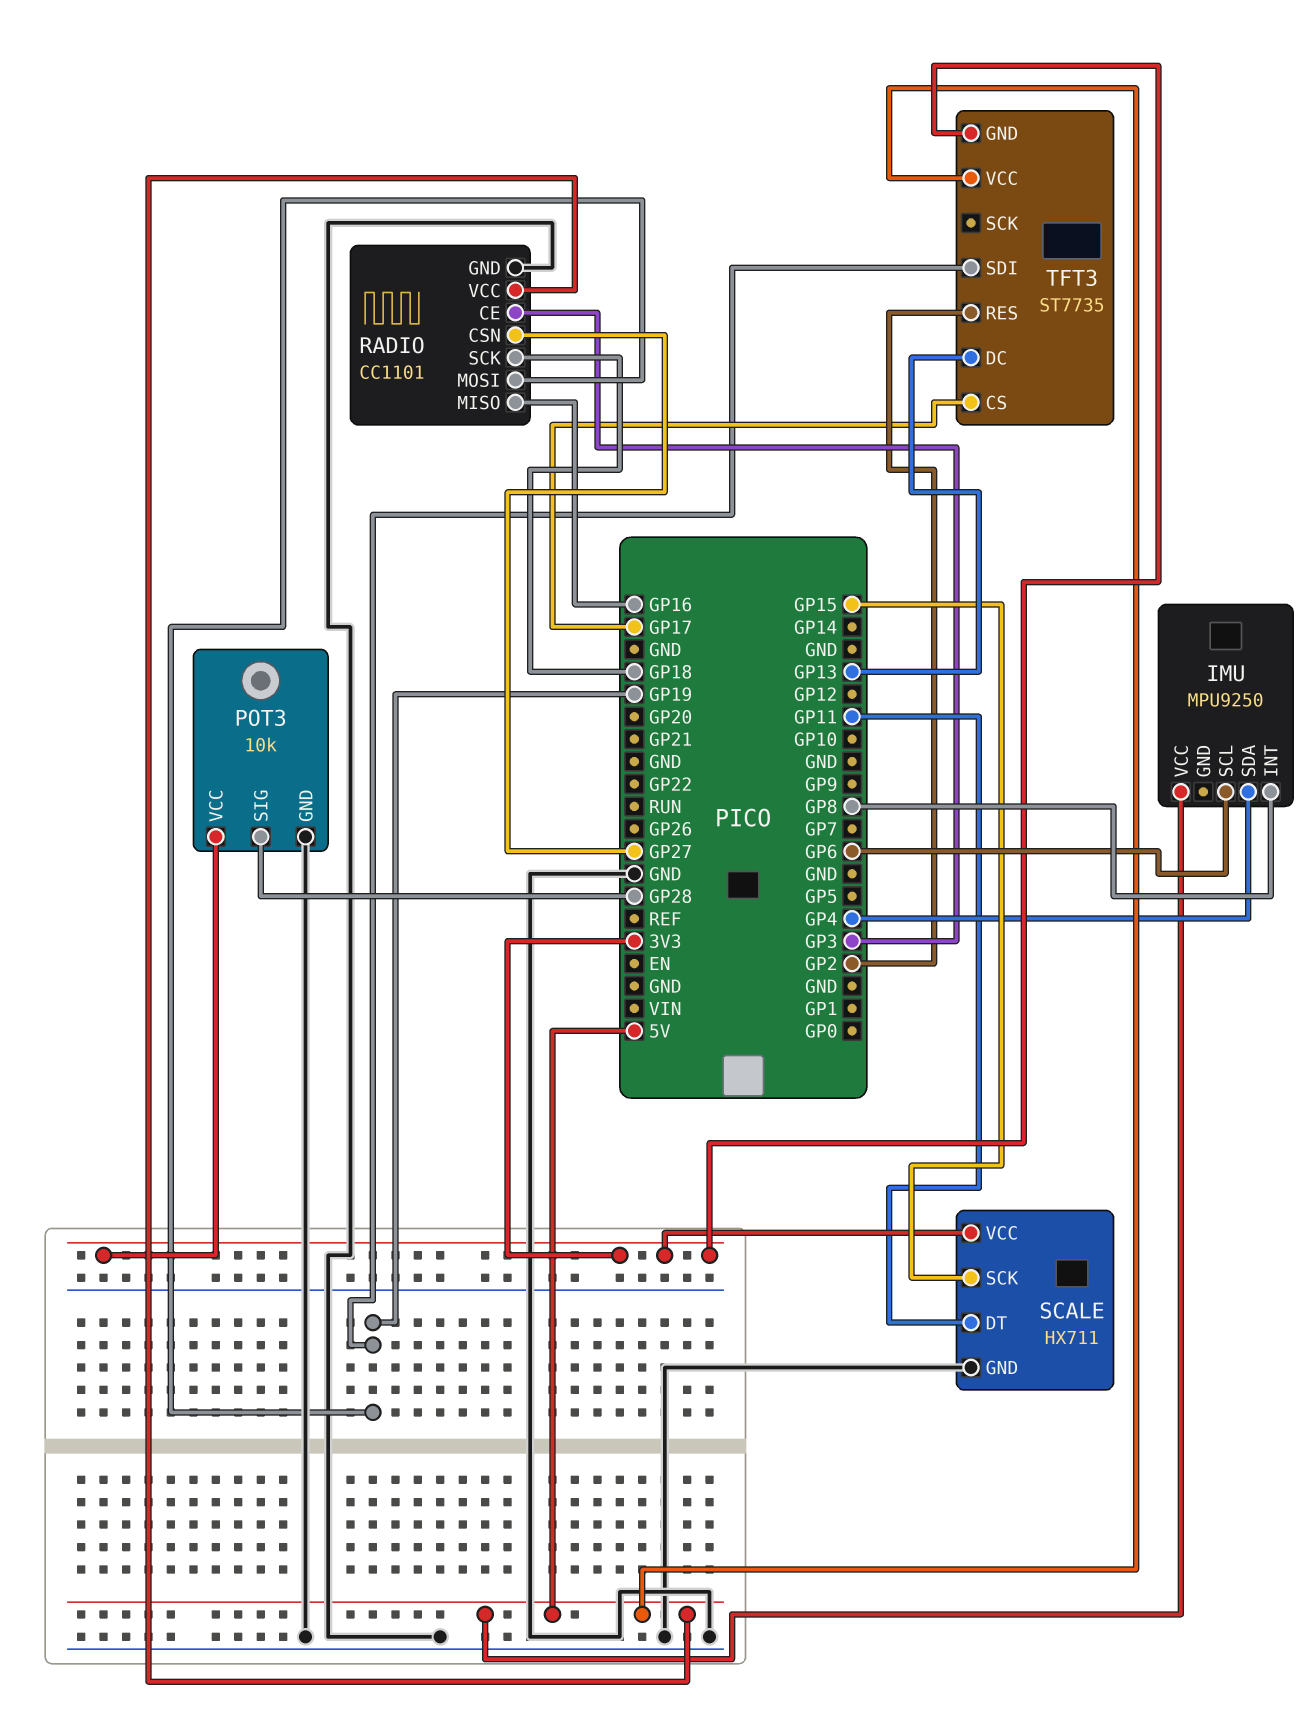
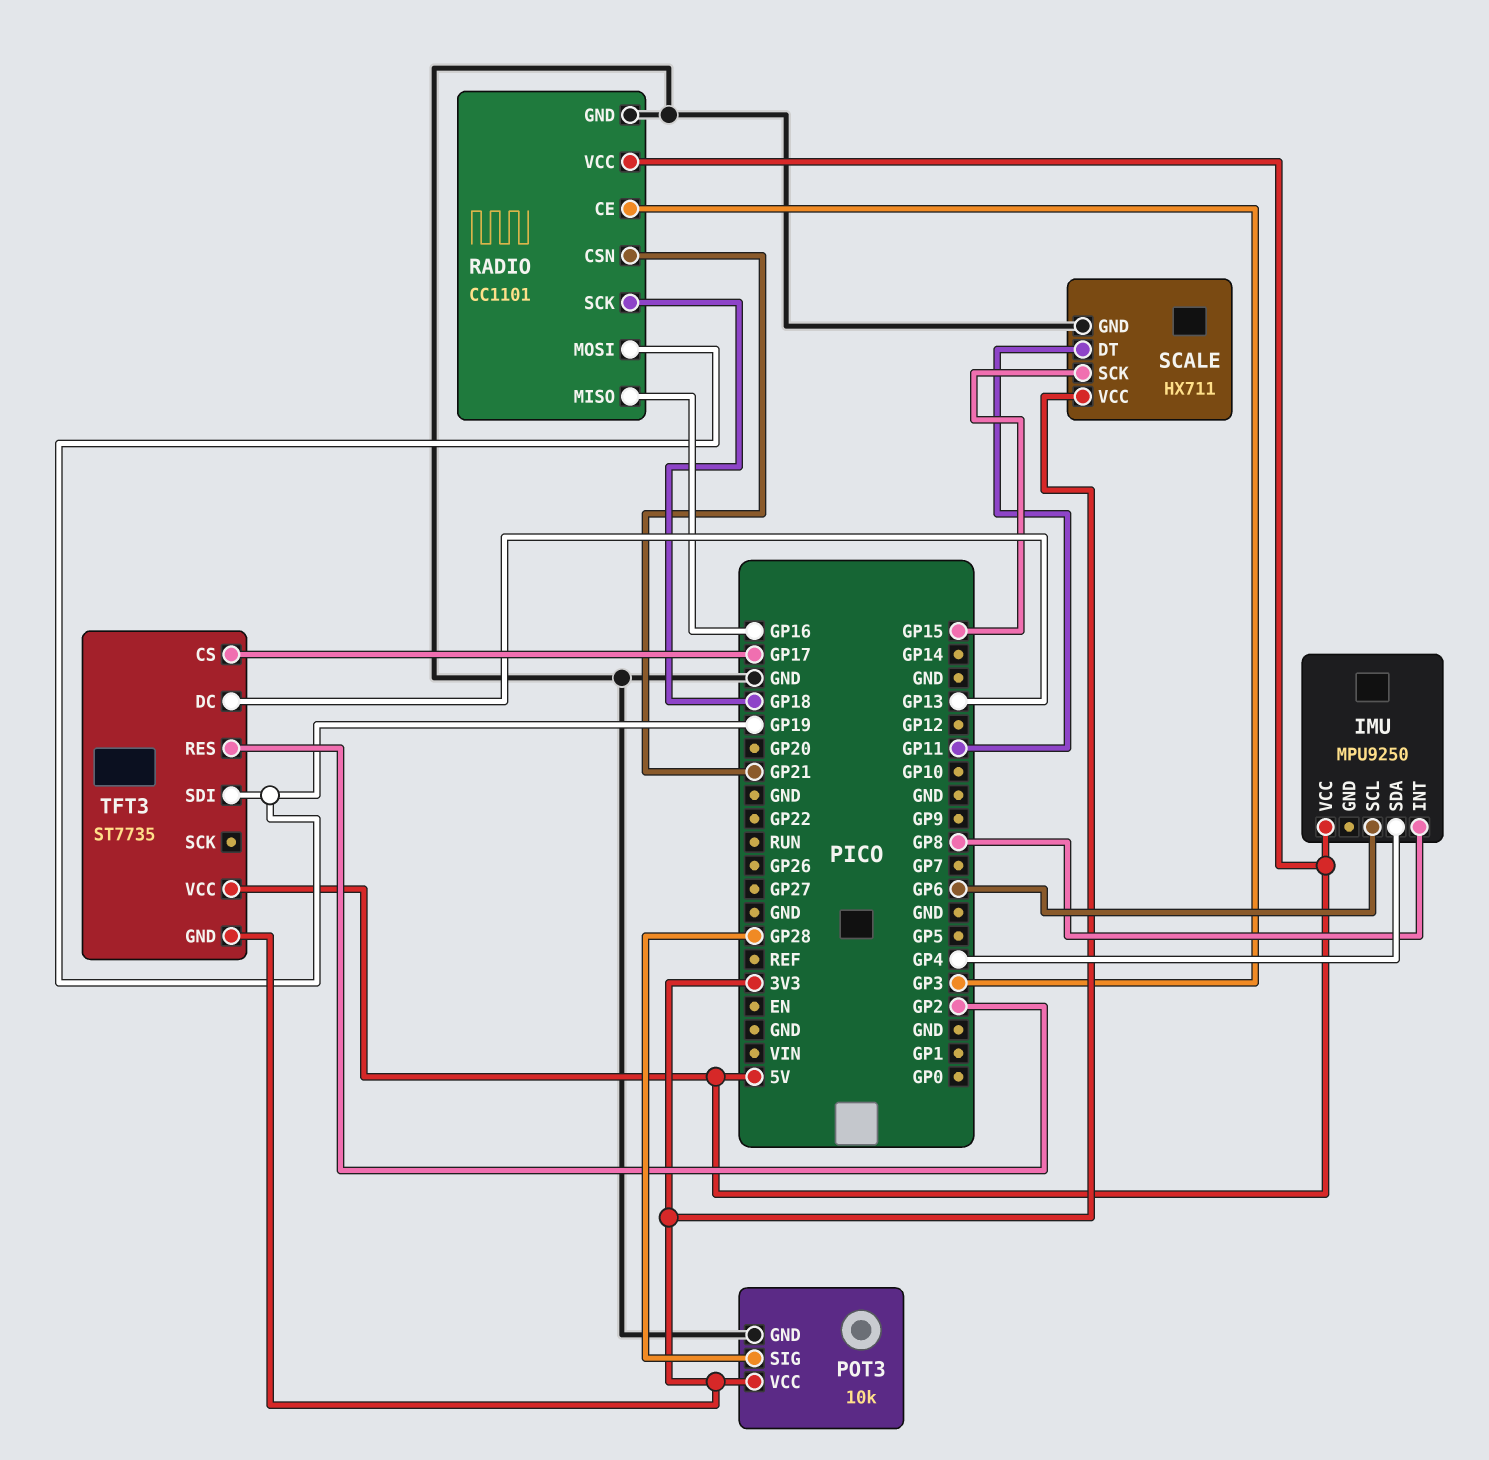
RADIO pin CSN: GP27 -> GP21

